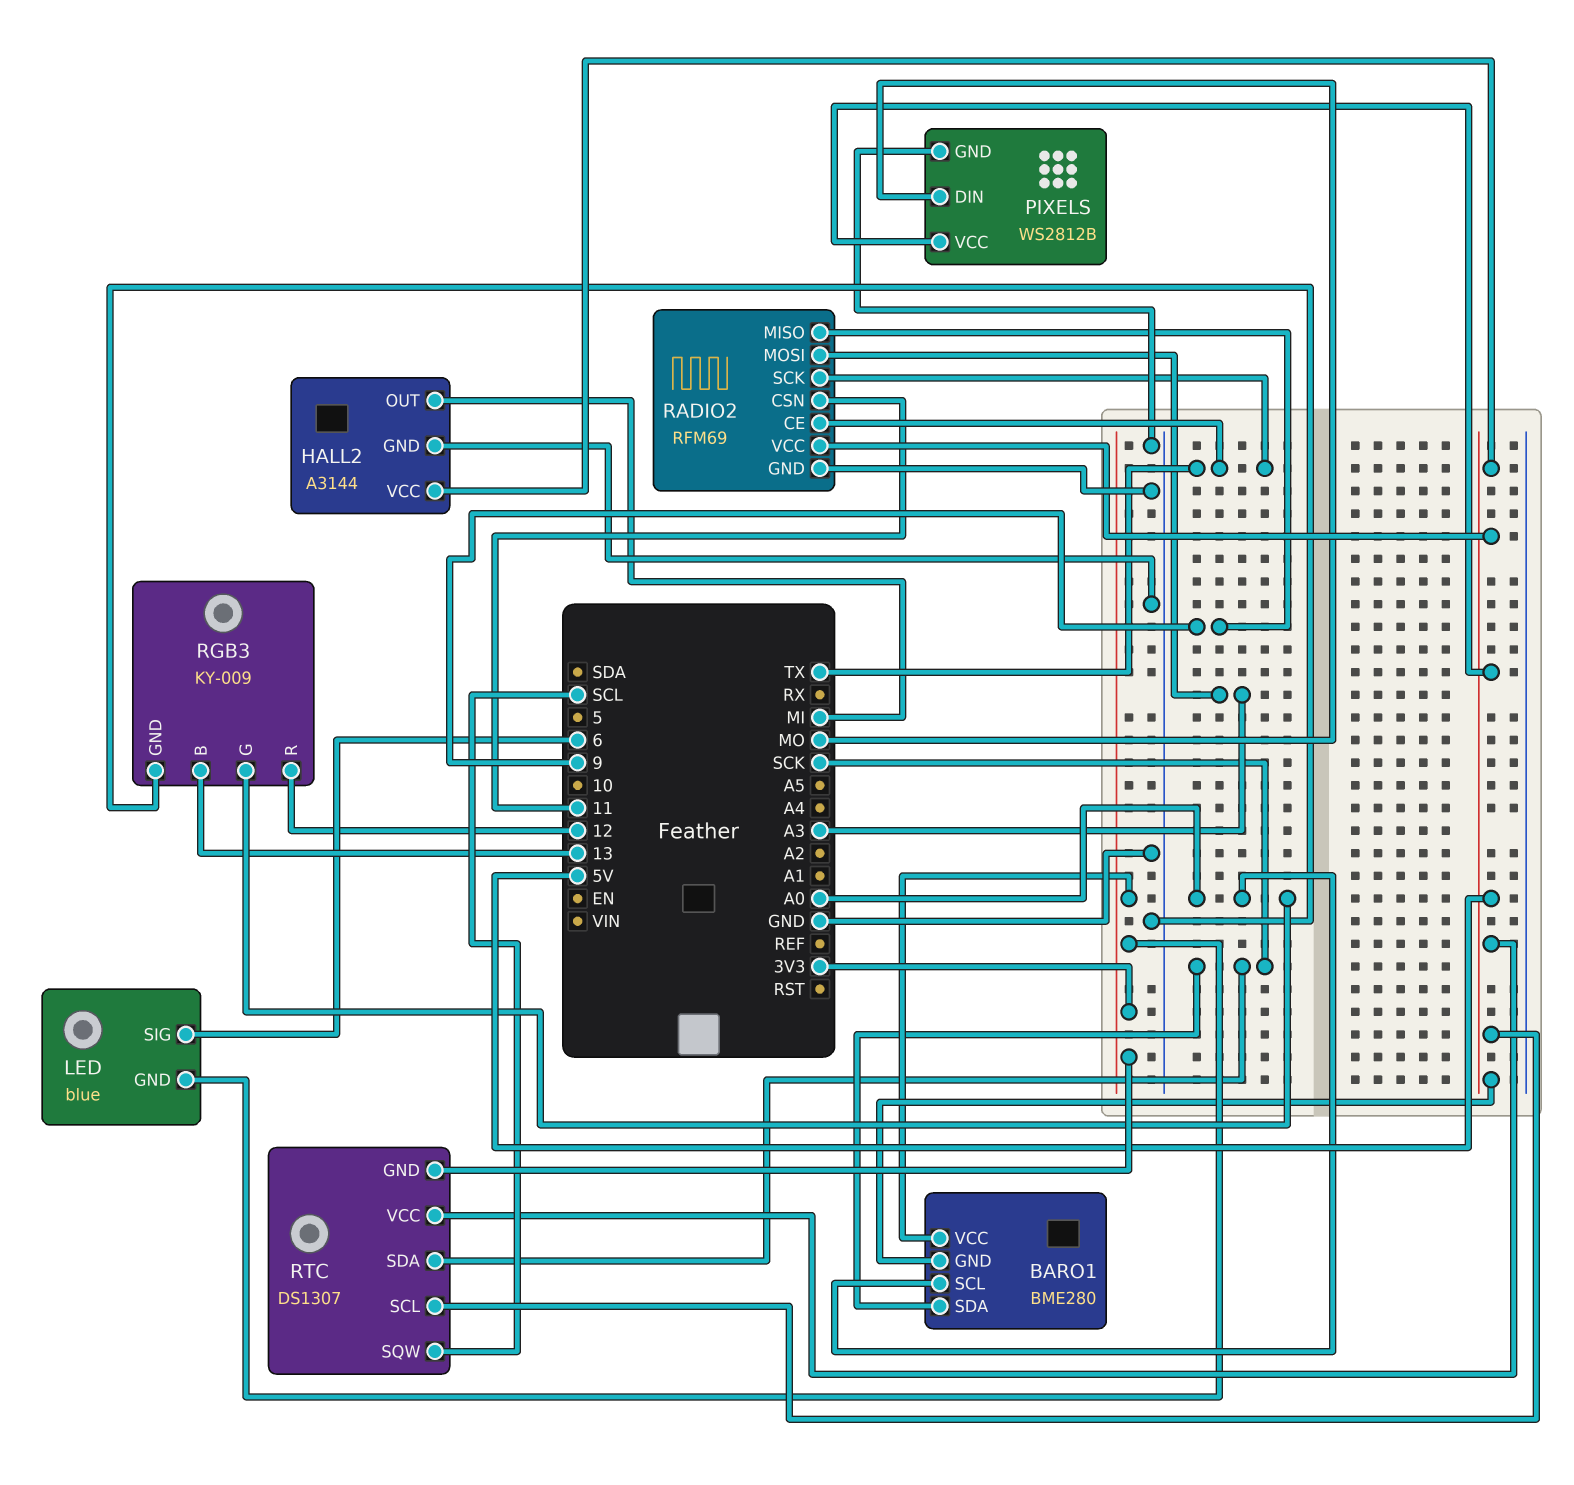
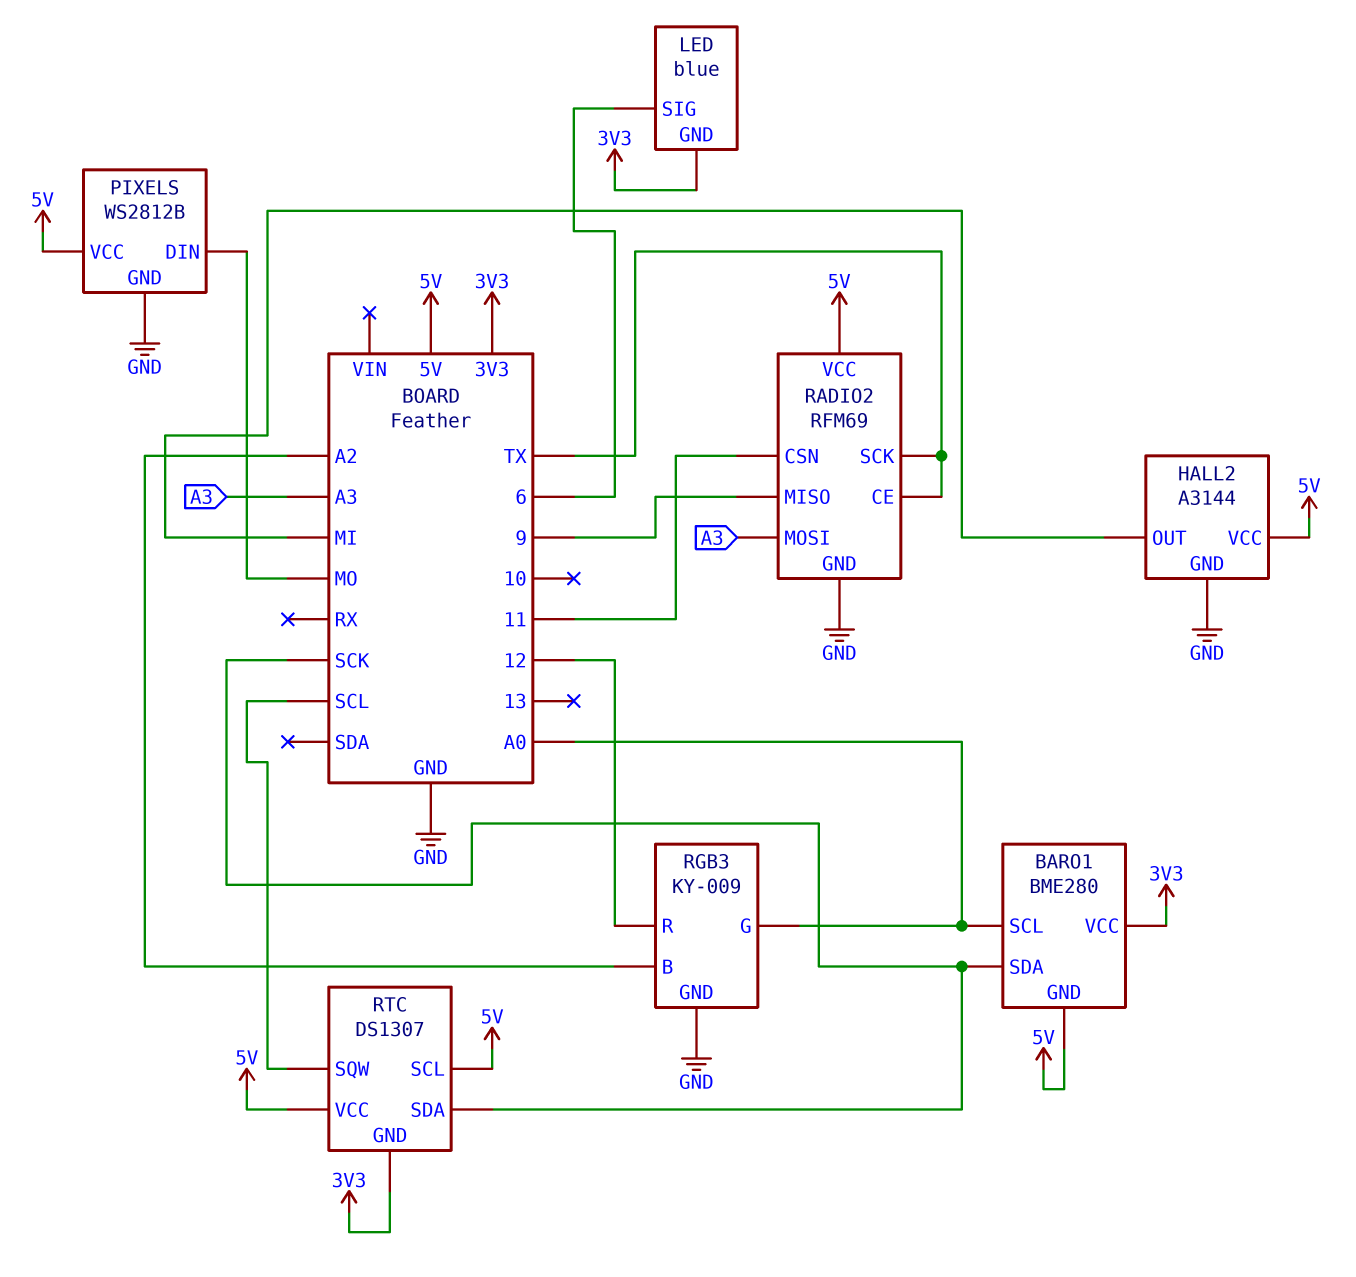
RGB3 pin B: 13 -> A2

